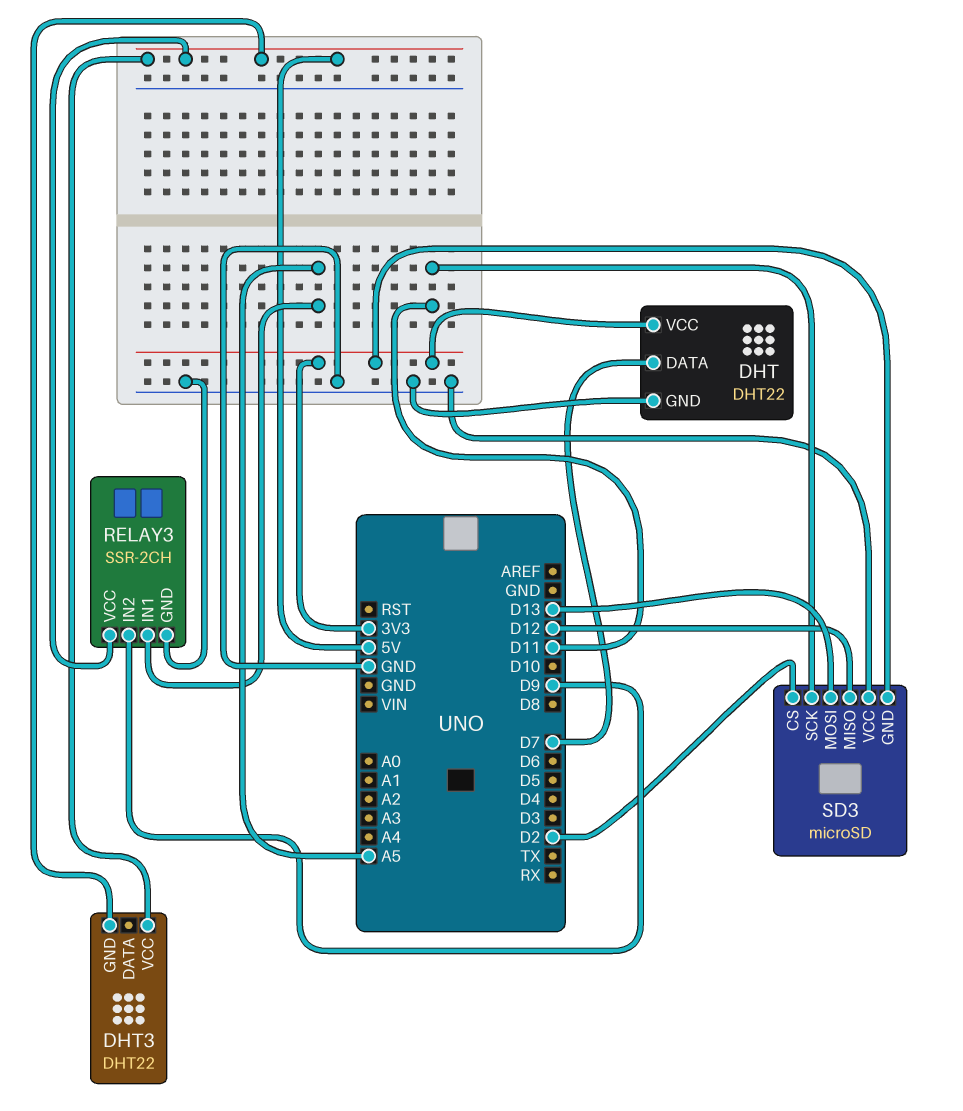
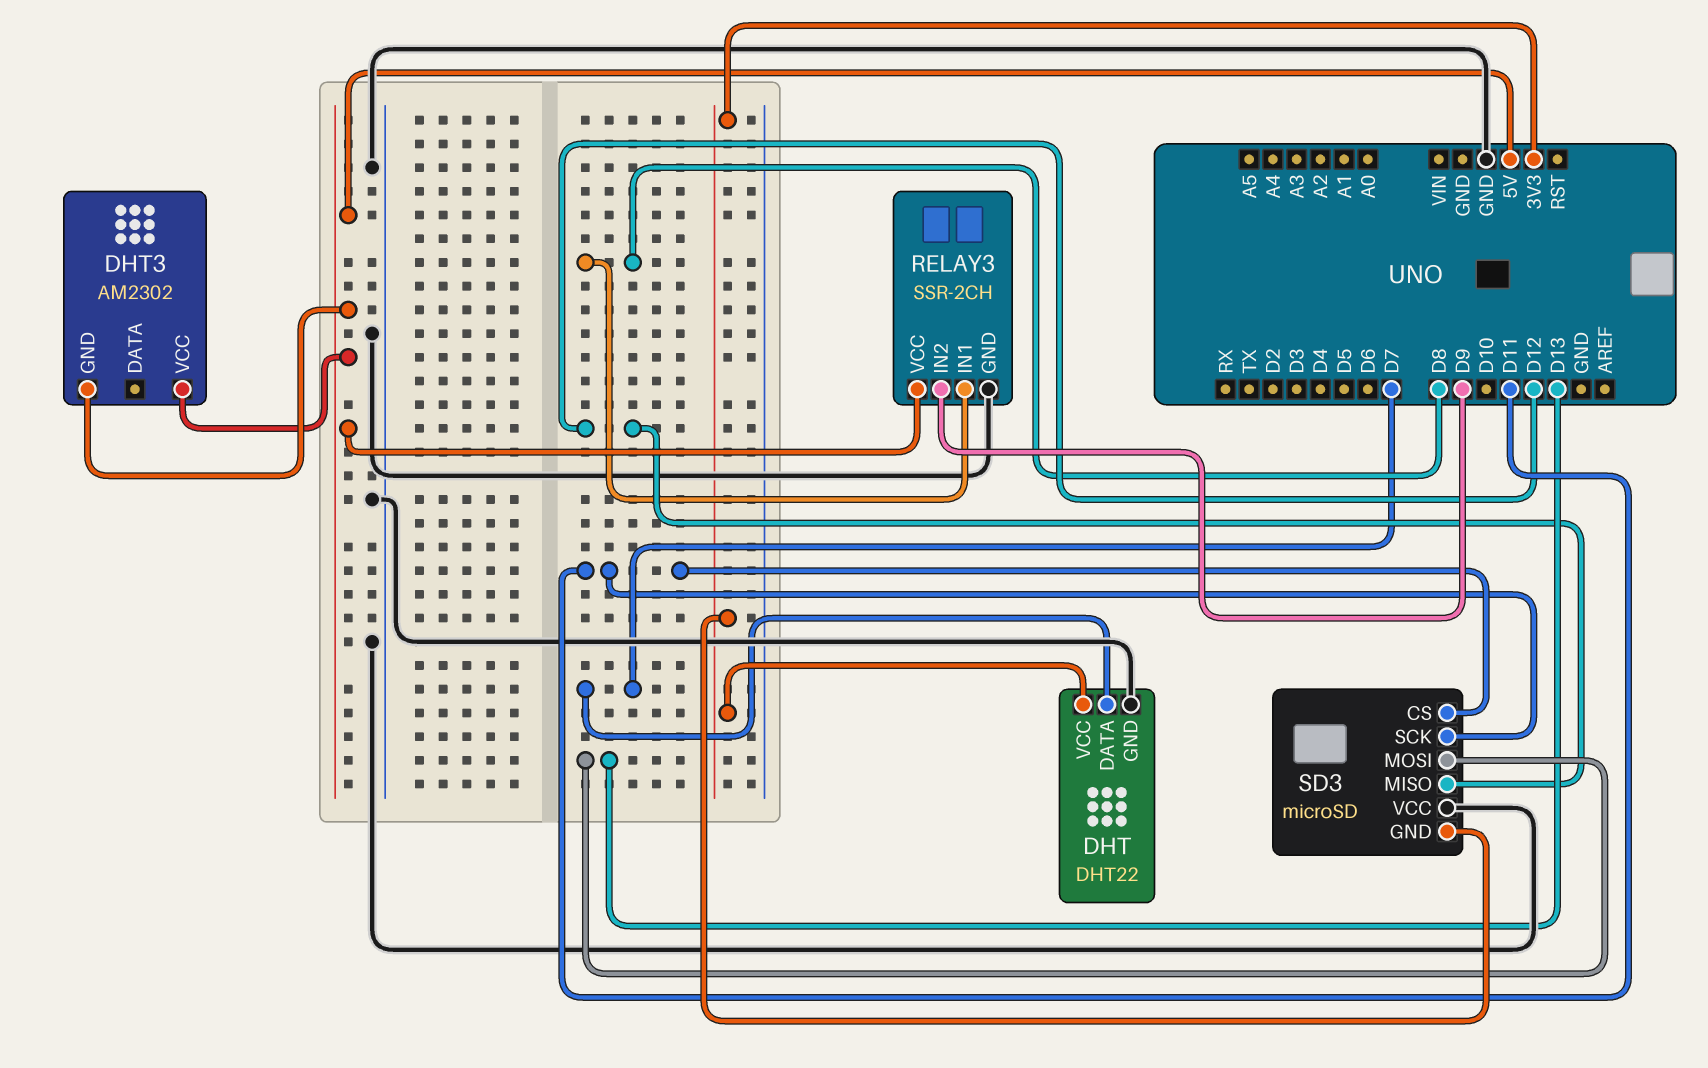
DHT3: DHT22 -> AM2302
RELAY3 pin IN1: A5 -> D8
SD3 pin CS: D2 -> D11

